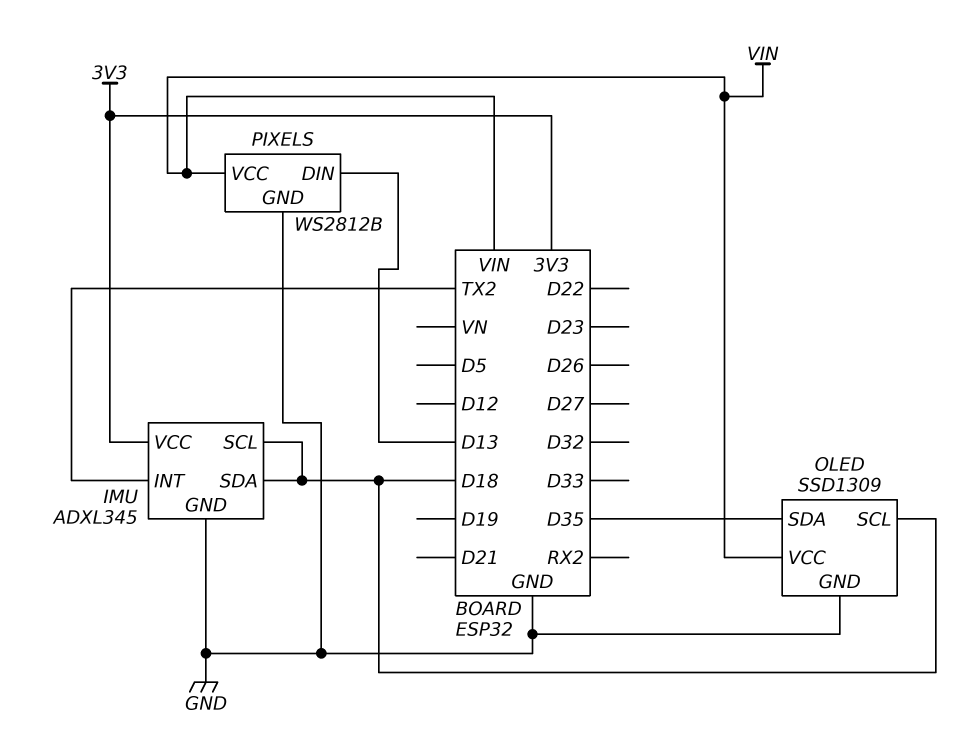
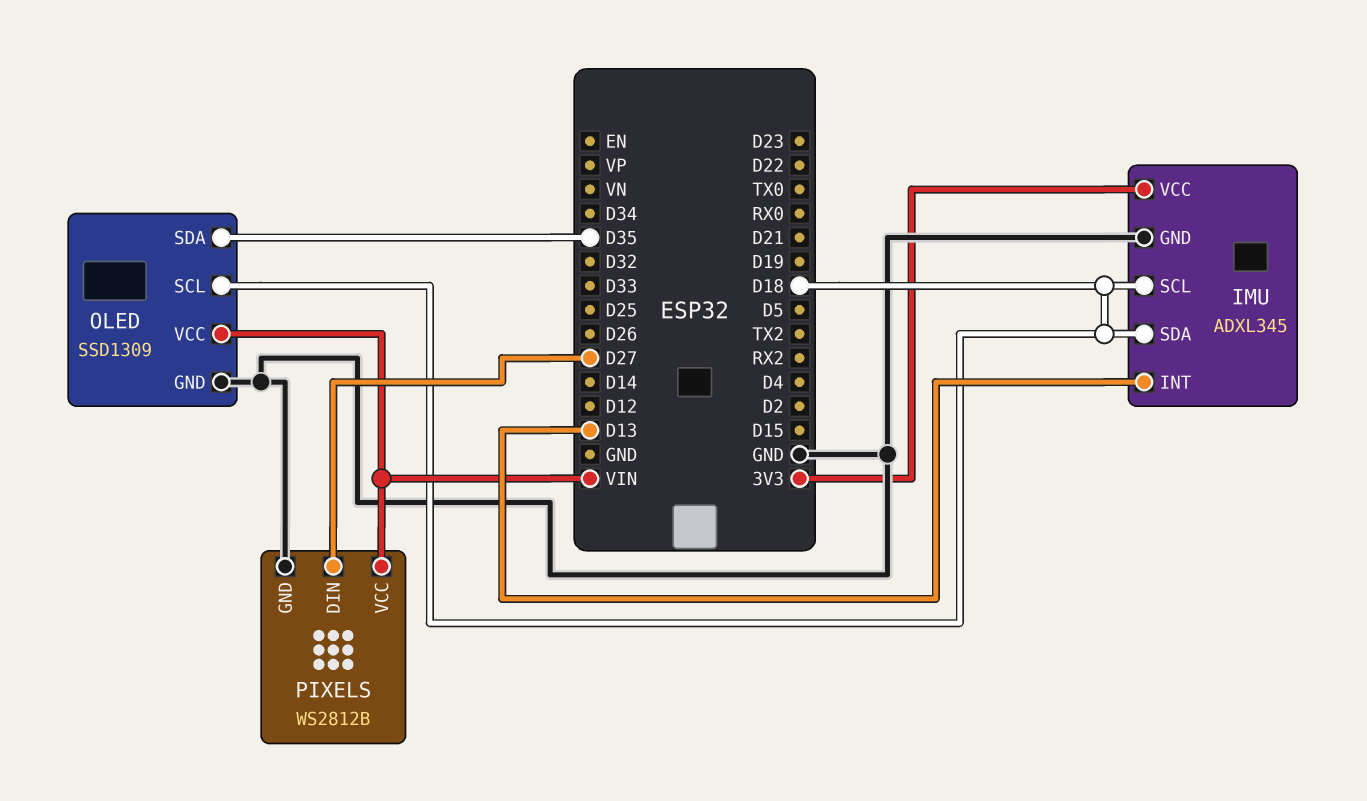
IMU pin INT: TX2 -> D13
PIXELS pin DIN: D13 -> D27

